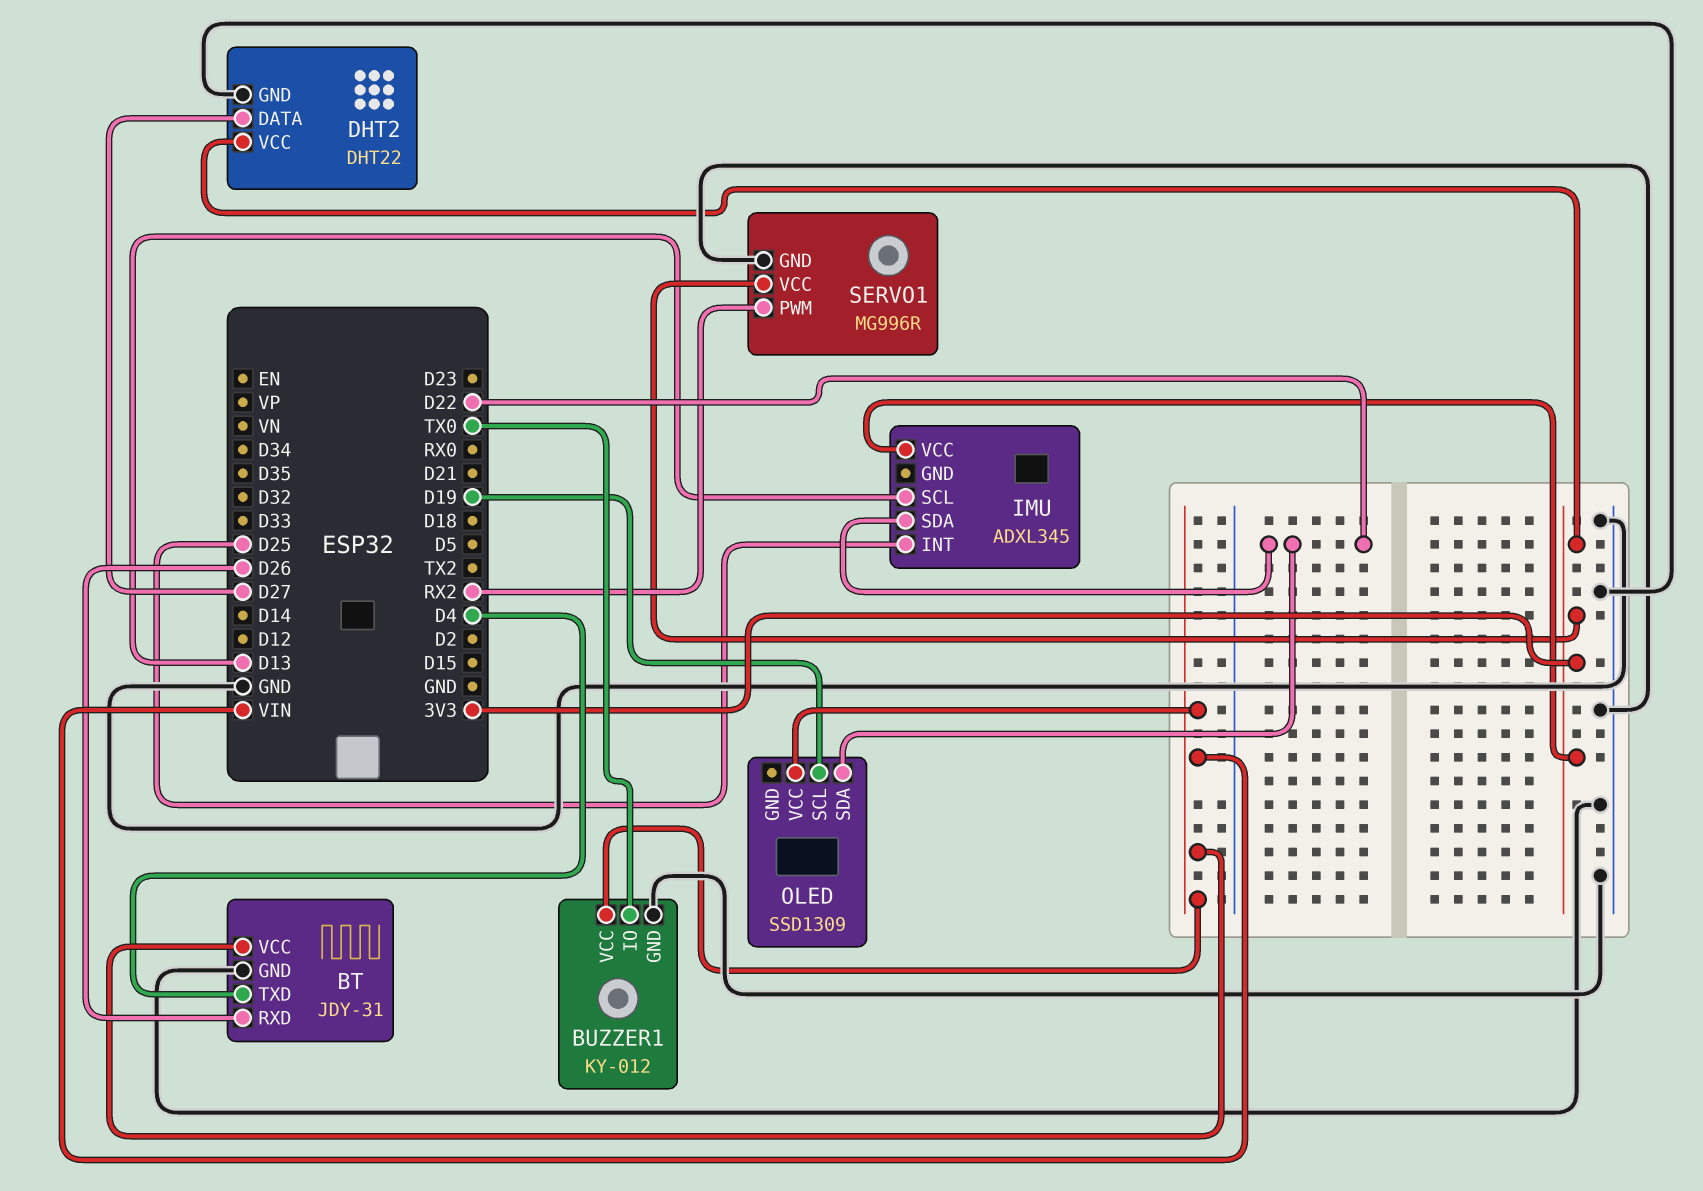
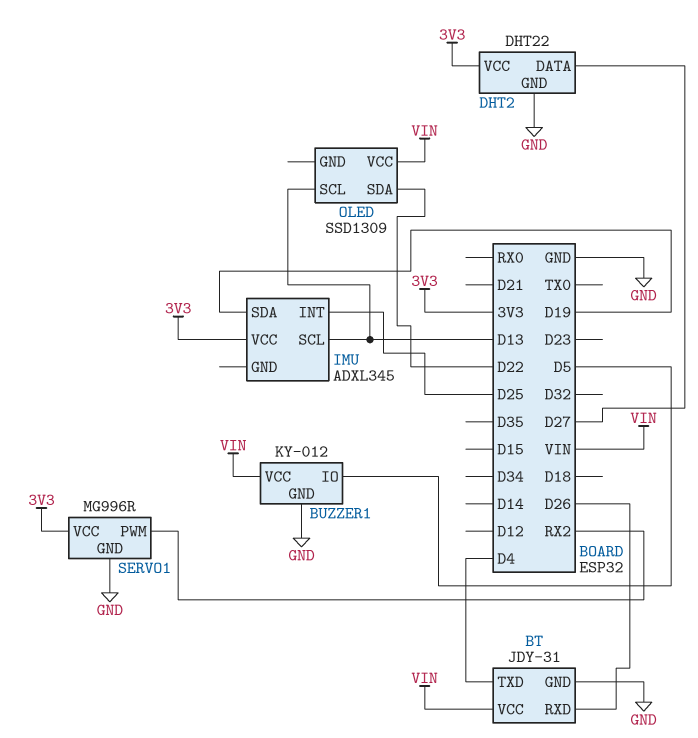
BUZZER1 pin IO: TX0 -> D5
IMU pin SDA: D22 -> D19
OLED pin SCL: D19 -> D13

